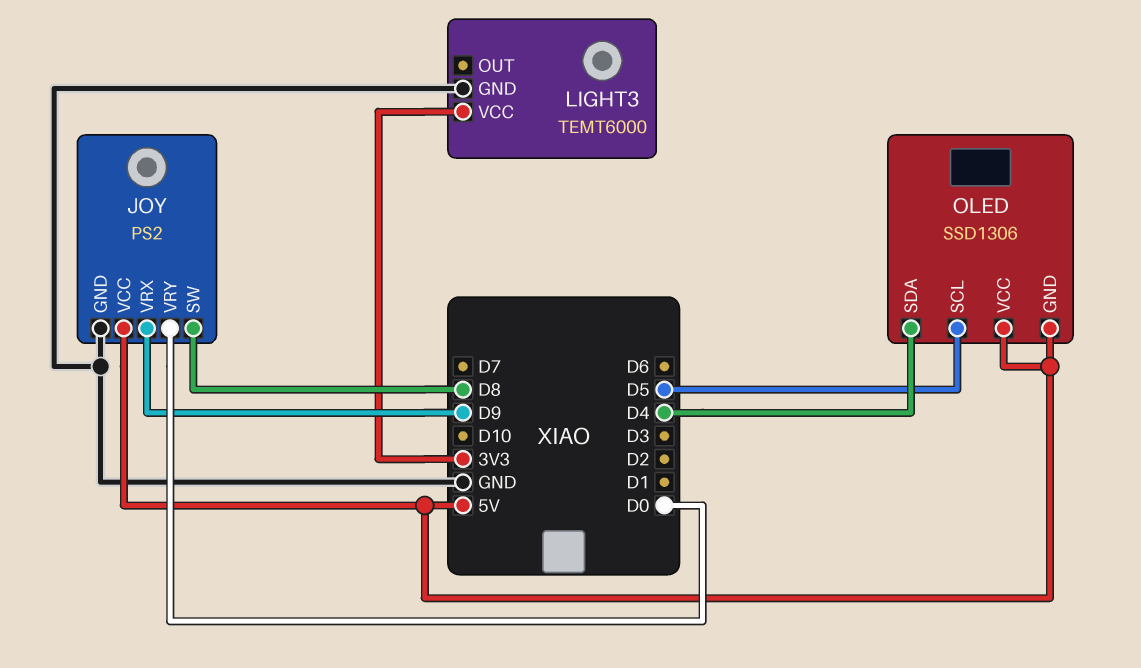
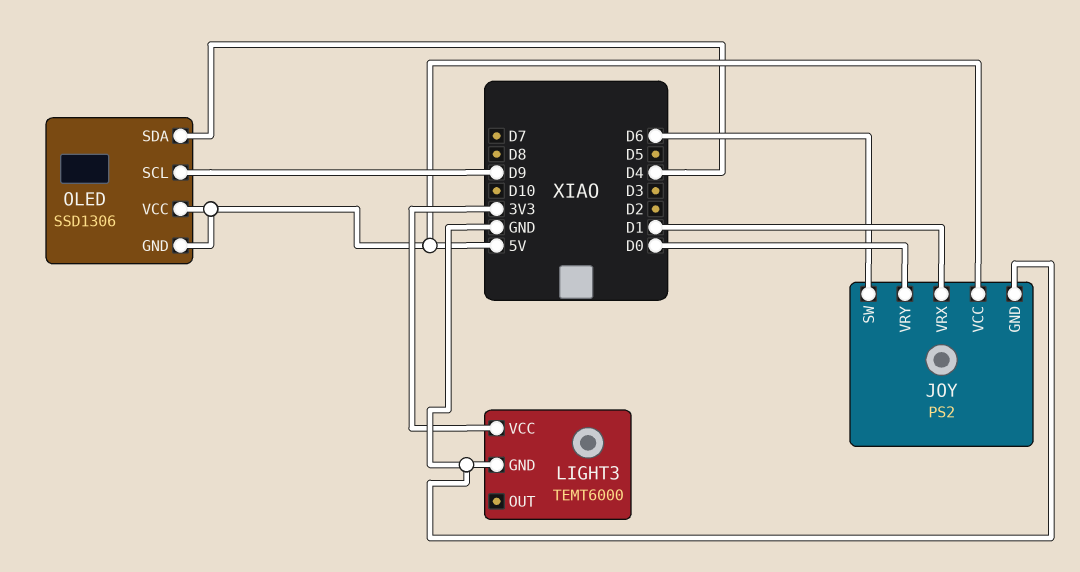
JOY pin SW: D8 -> D6
JOY pin VRX: D9 -> D1
OLED pin SCL: D5 -> D9

